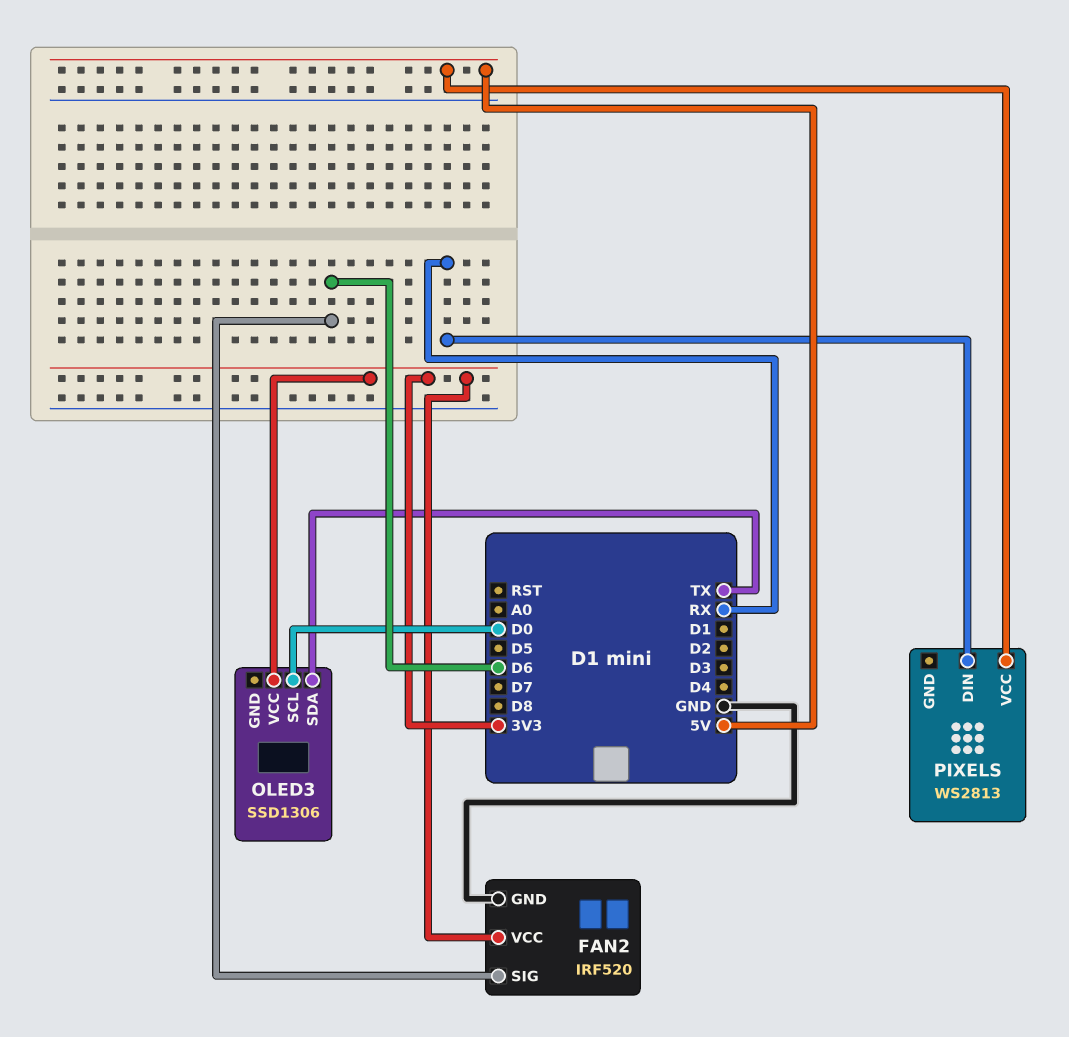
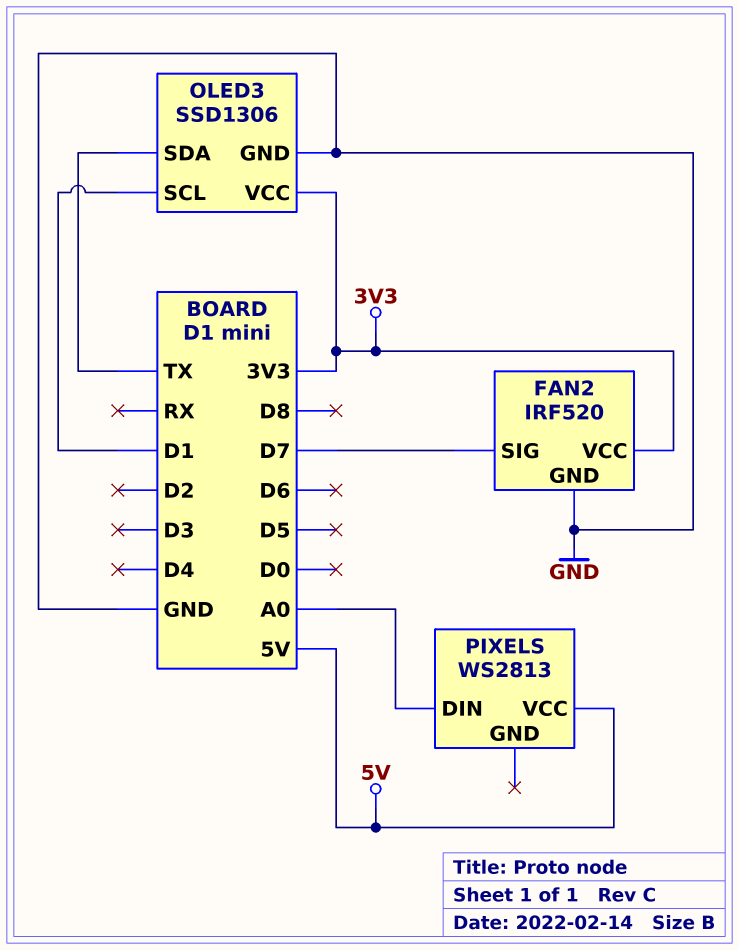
FAN2 pin SIG: D6 -> D7
OLED3 pin GND: none -> GND
OLED3 pin SCL: D0 -> D1
PIXELS pin DIN: RX -> A0

